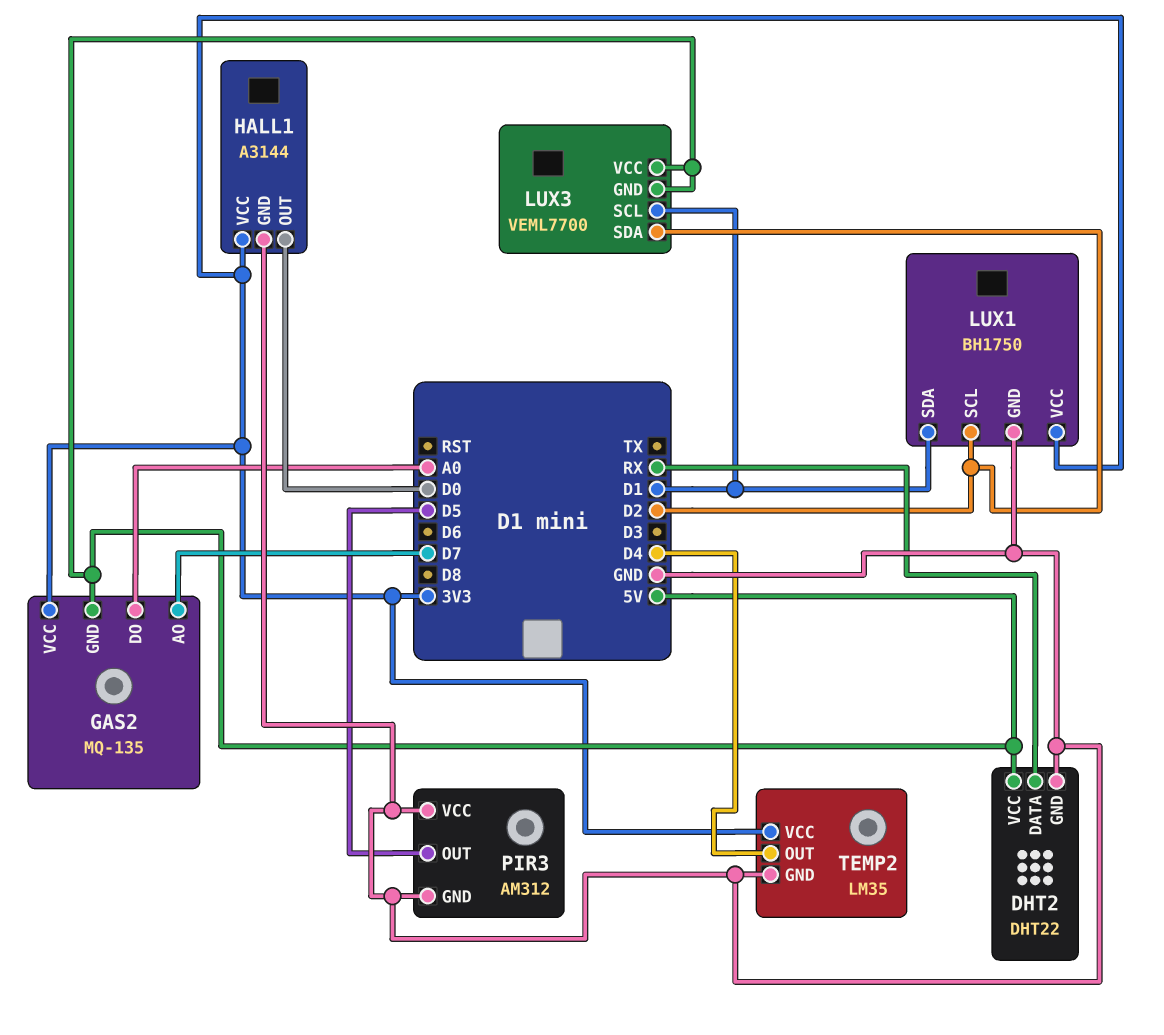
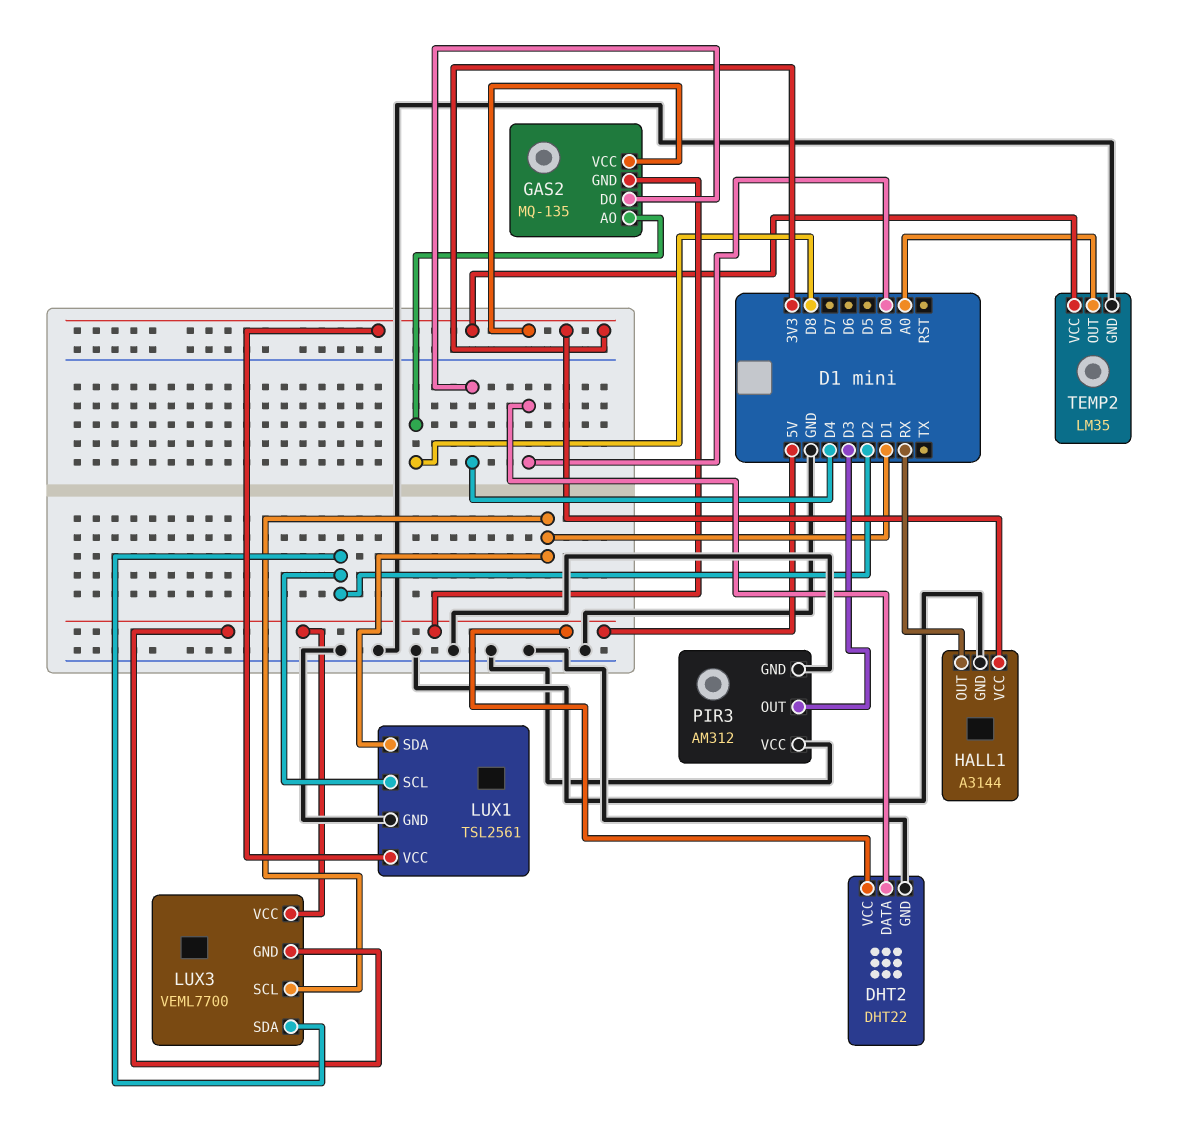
DHT2 pin DATA: RX -> D0
GAS2 pin AO: D7 -> D8
GAS2 pin DO: A0 -> D4
HALL1 pin OUT: D0 -> RX
LUX1: BH1750 -> TSL2561
PIR3 pin OUT: D5 -> D3
TEMP2 pin OUT: D4 -> A0

